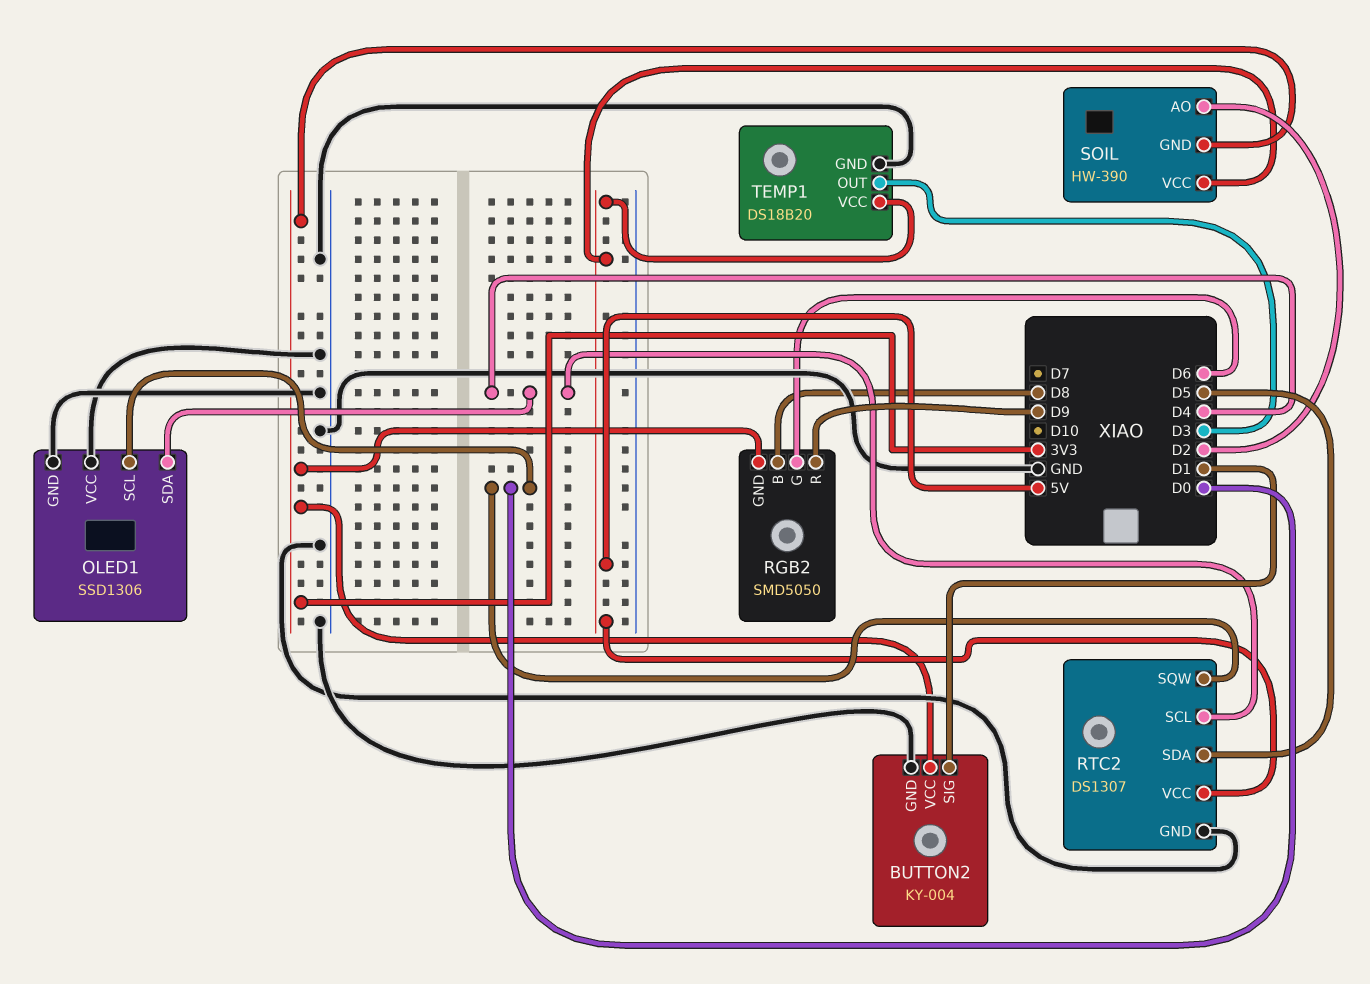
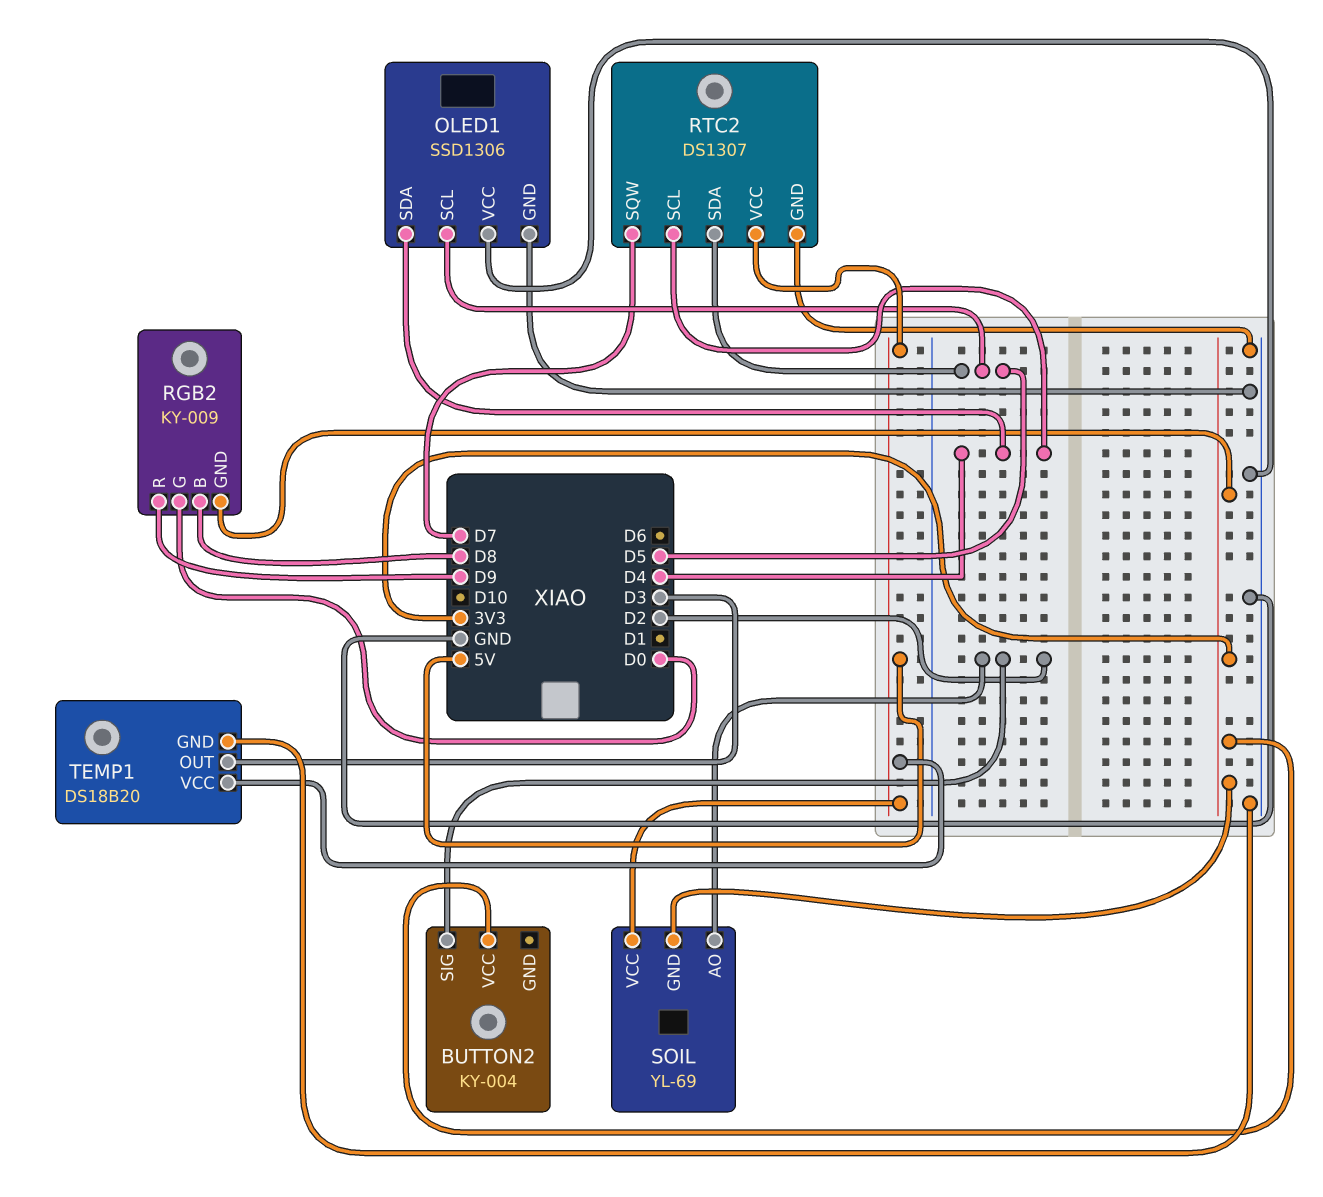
BUTTON2 pin GND: GND -> none
BUTTON2 pin SIG: D1 -> D2
OLED1 pin SCL: D0 -> D5
RGB2: SMD5050 -> KY-009
RGB2 pin G: D6 -> D0
RTC2 pin SQW: D0 -> D7
SOIL: HW-390 -> YL-69

